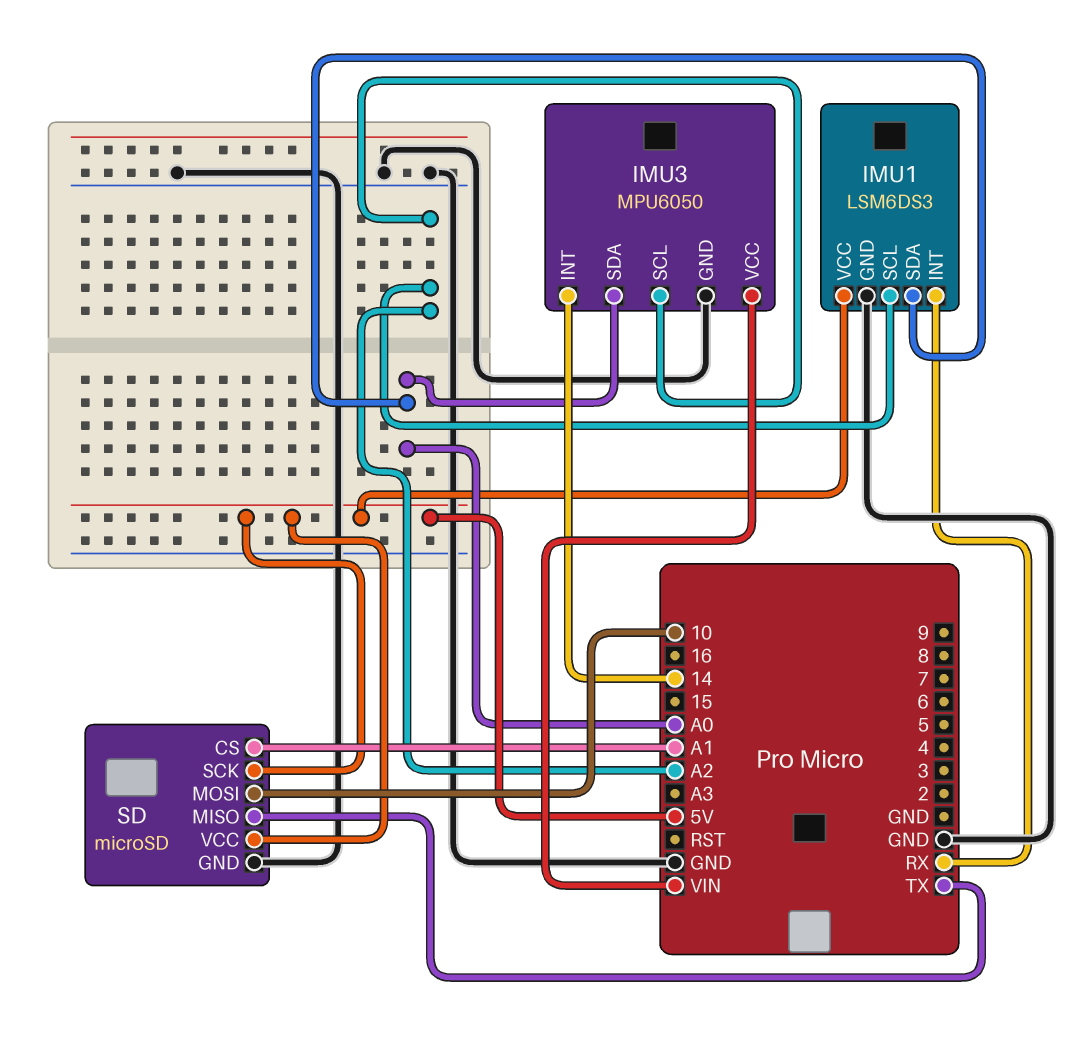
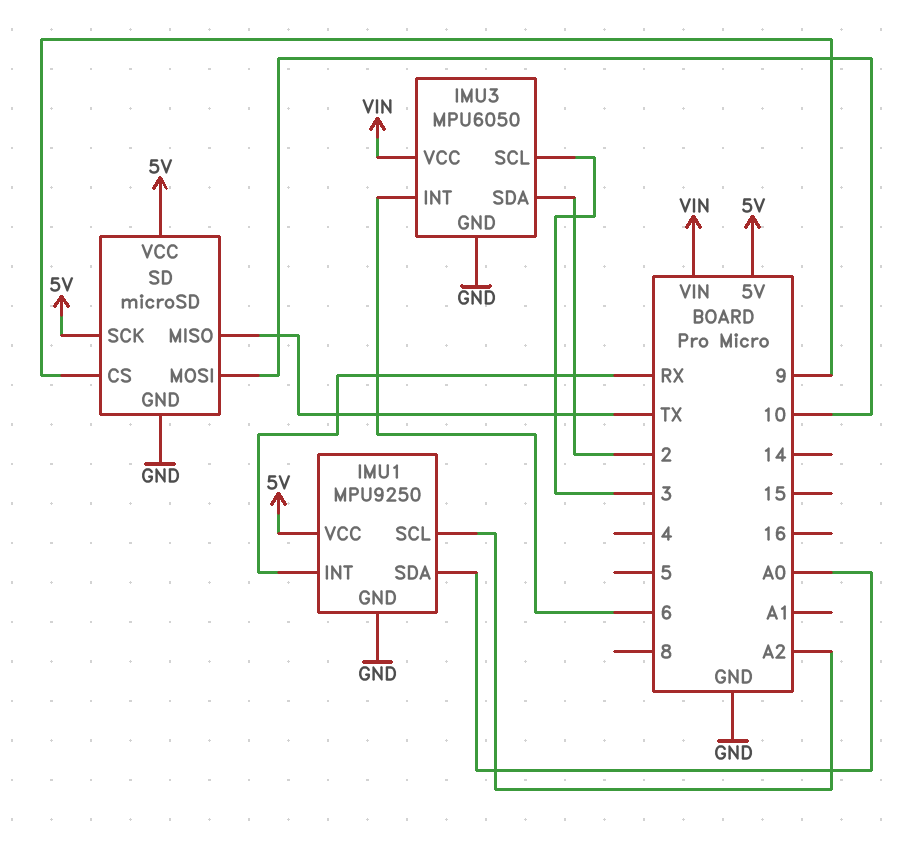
IMU1: LSM6DS3 -> MPU9250
IMU3 pin INT: 14 -> 6
IMU3 pin SCL: A2 -> 3
IMU3 pin SDA: A0 -> 2
SD pin CS: A1 -> 9

